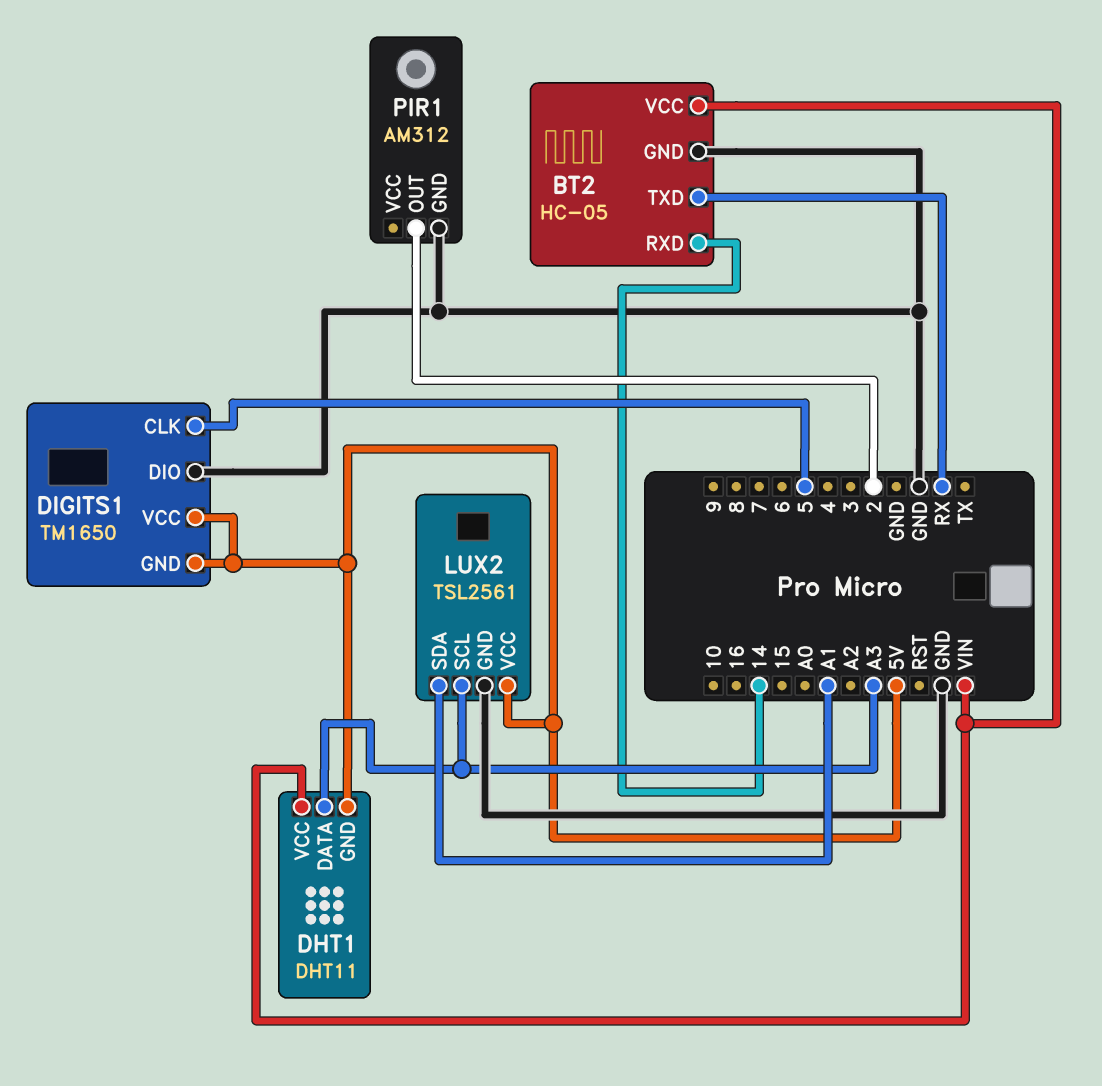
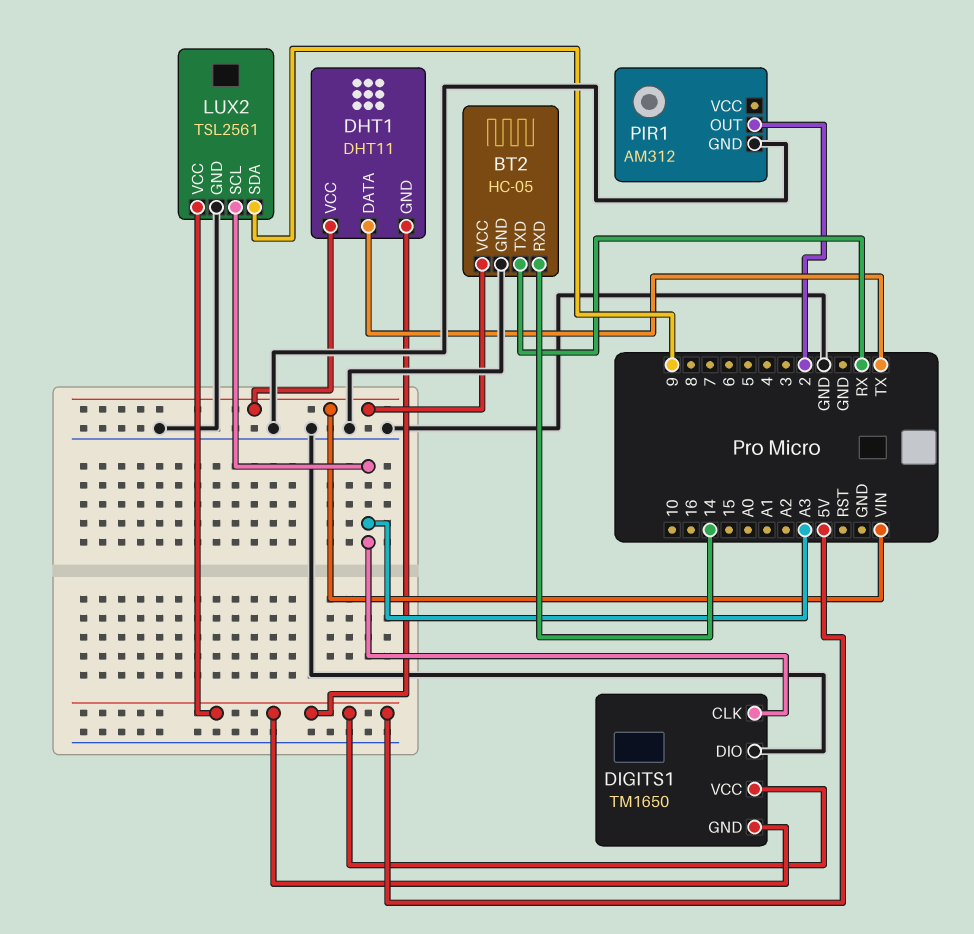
DHT1 pin DATA: A3 -> TX
DIGITS1 pin CLK: 5 -> A3
LUX2 pin SDA: A1 -> 9

